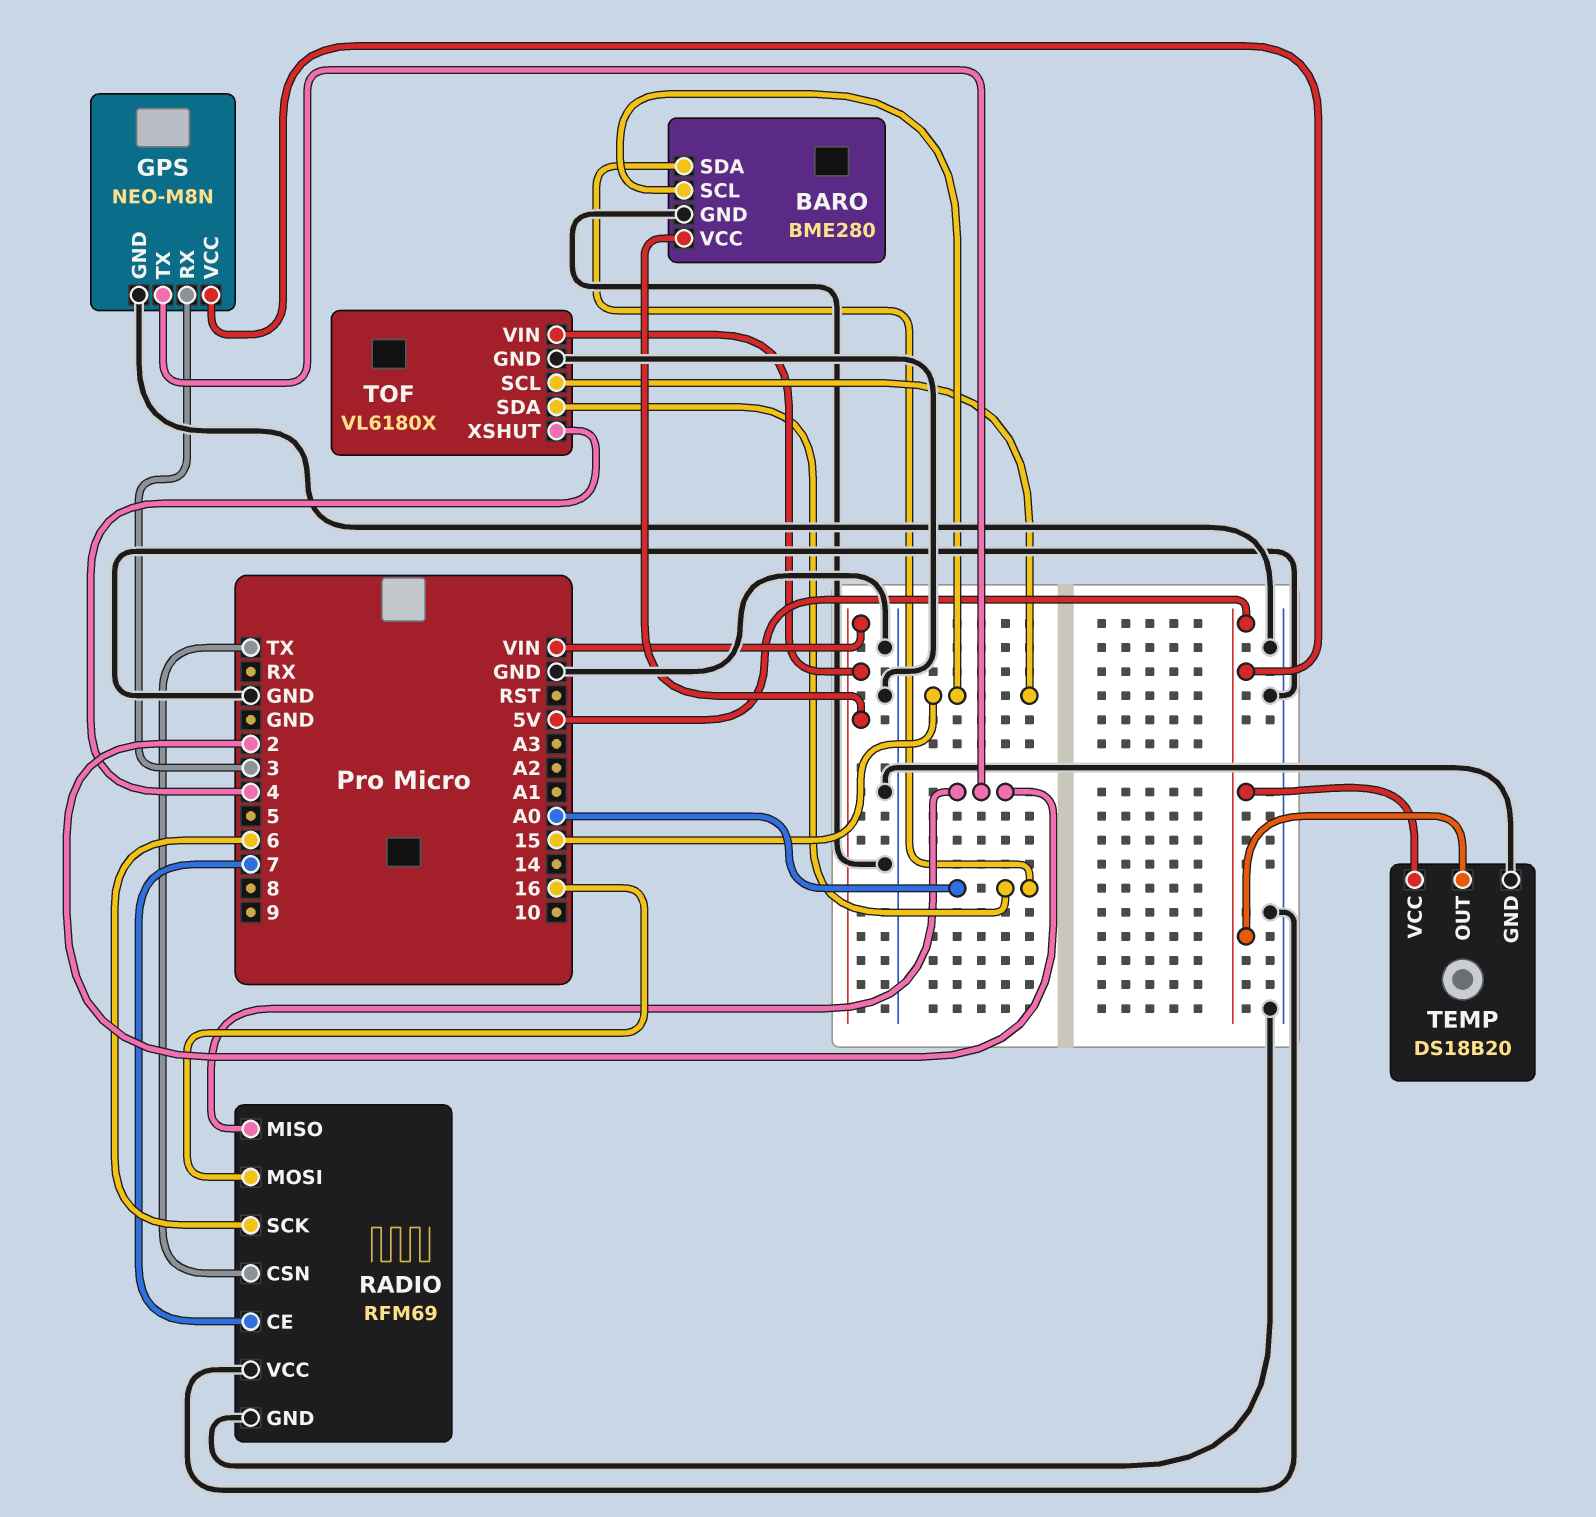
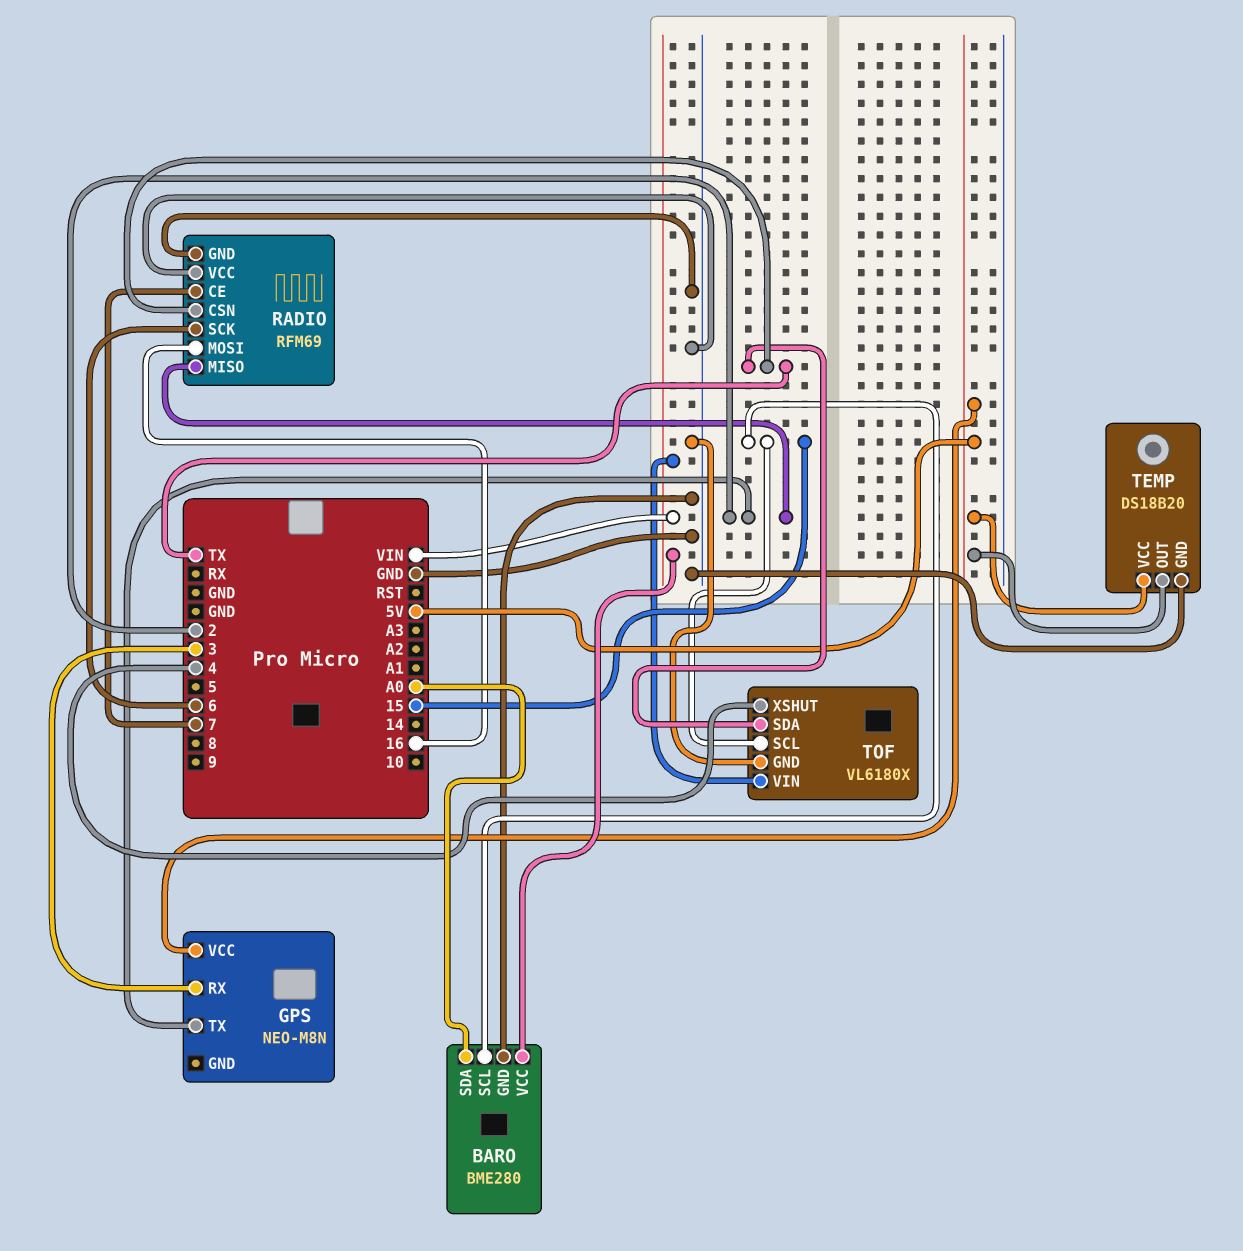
GPS pin GND: GND -> none
TOF pin SDA: A0 -> TX

